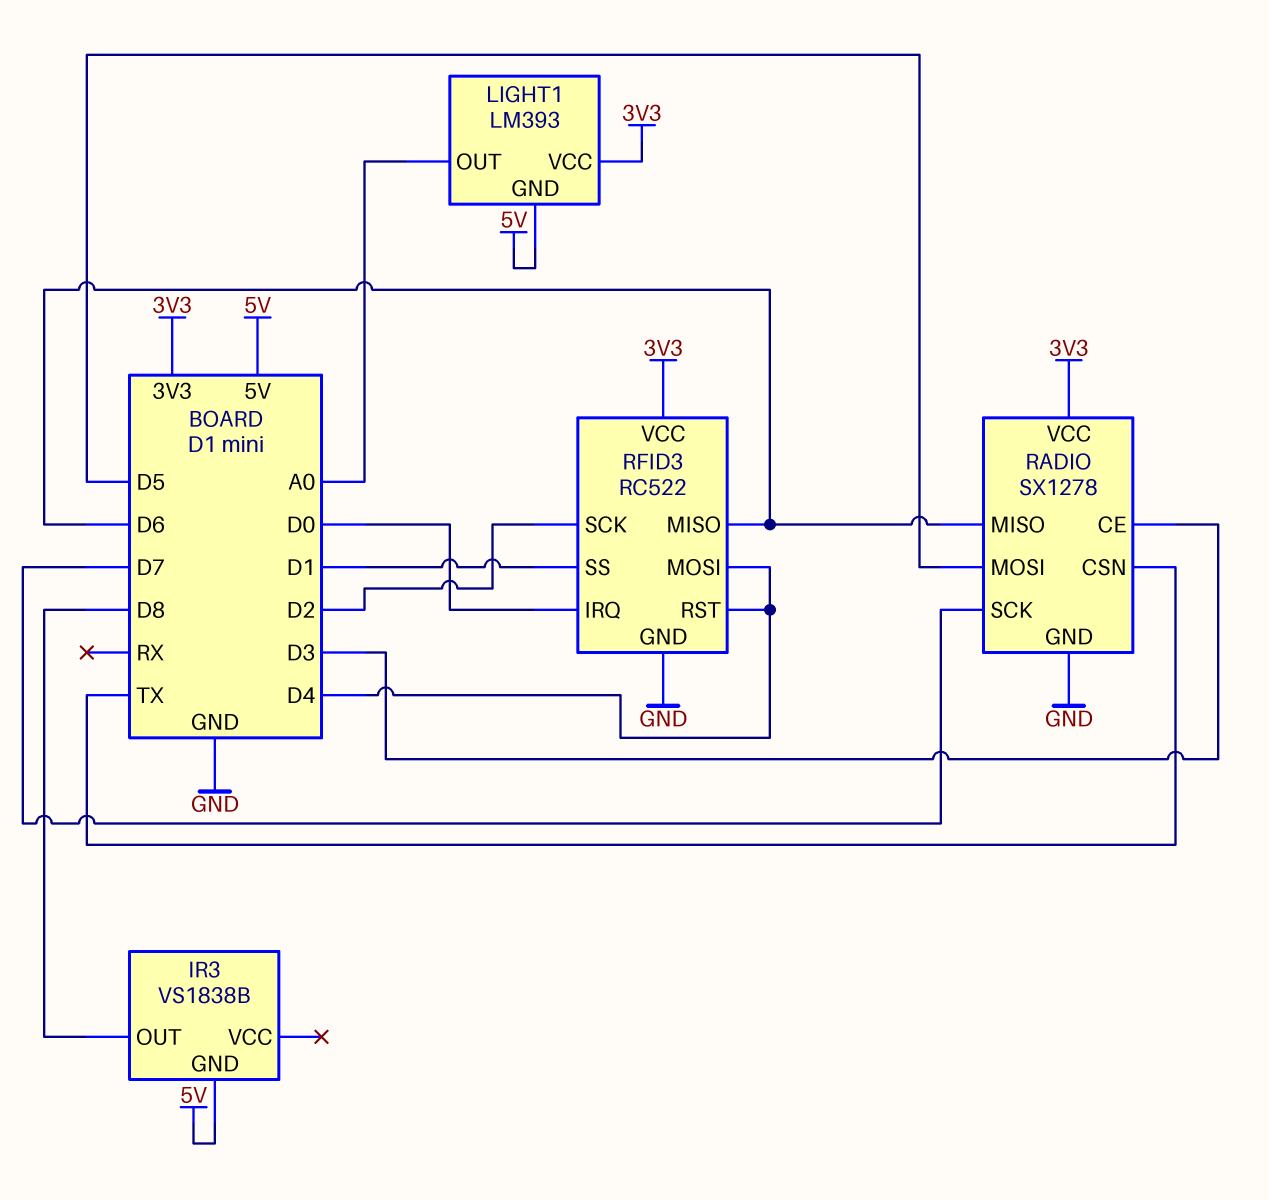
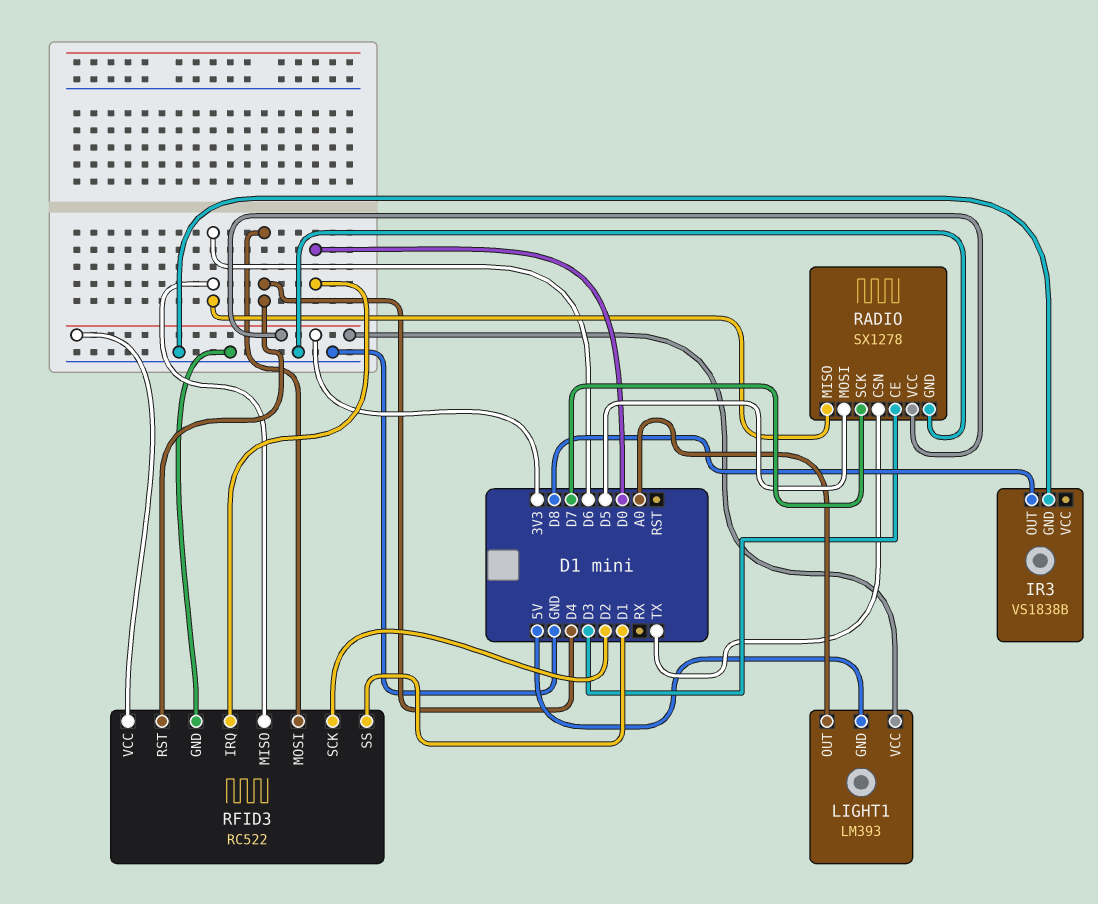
IR3 pin GND: 5V -> GND

